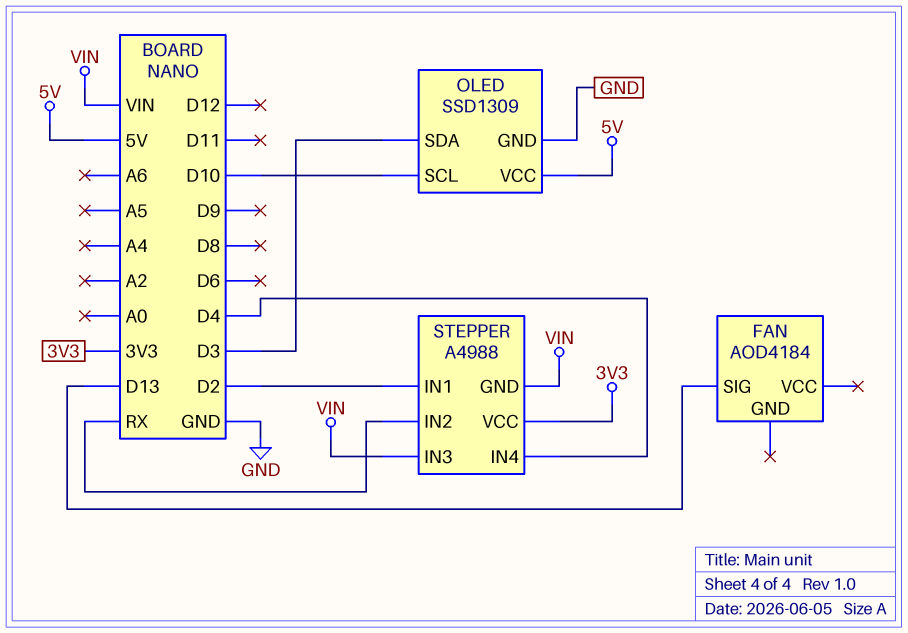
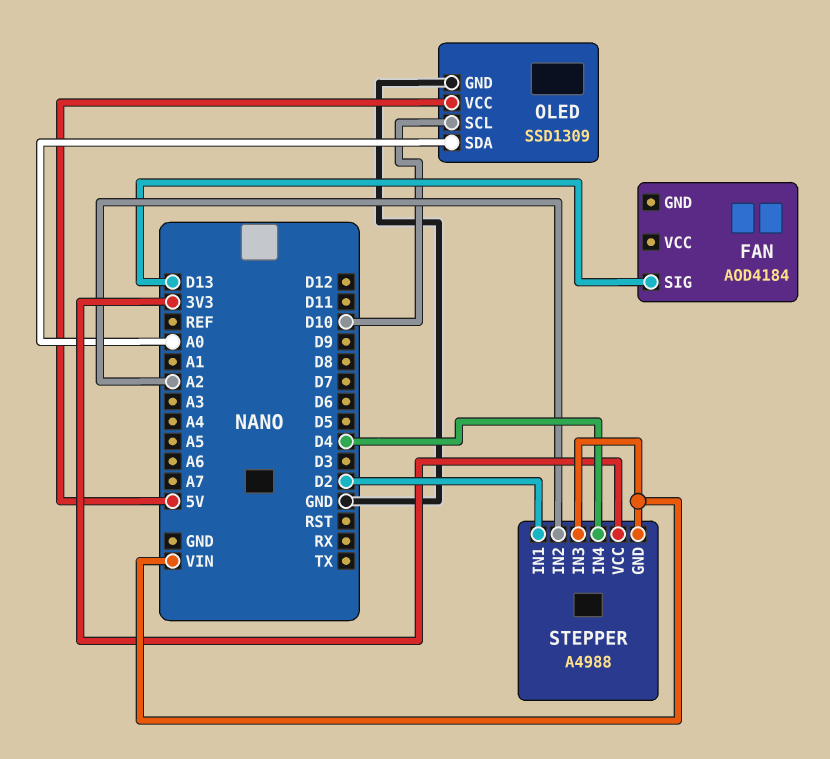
OLED pin SDA: D3 -> A0
STEPPER pin IN2: RX -> A2

